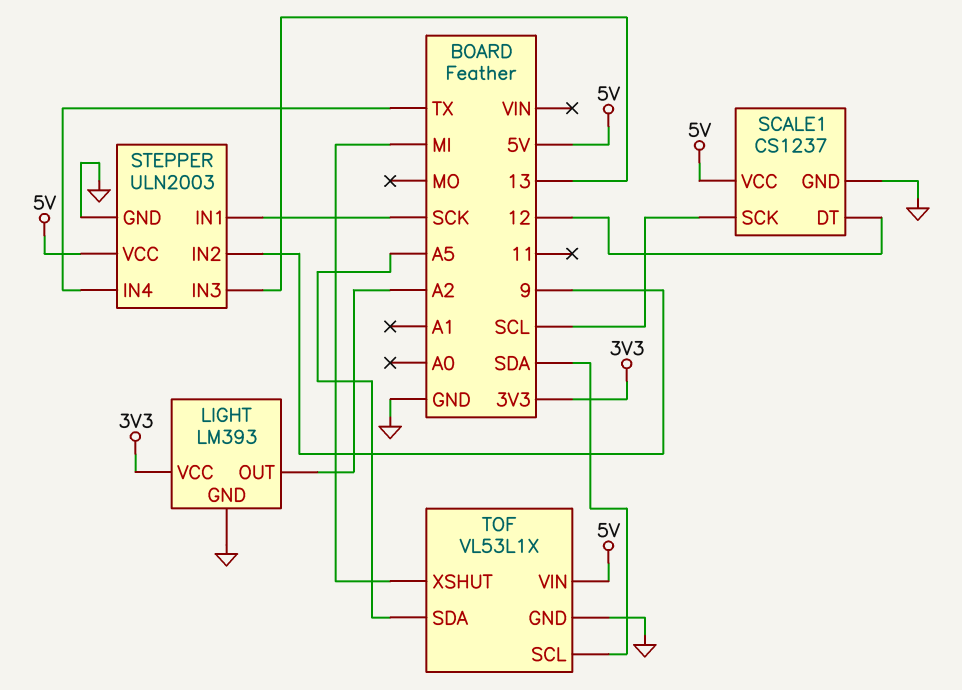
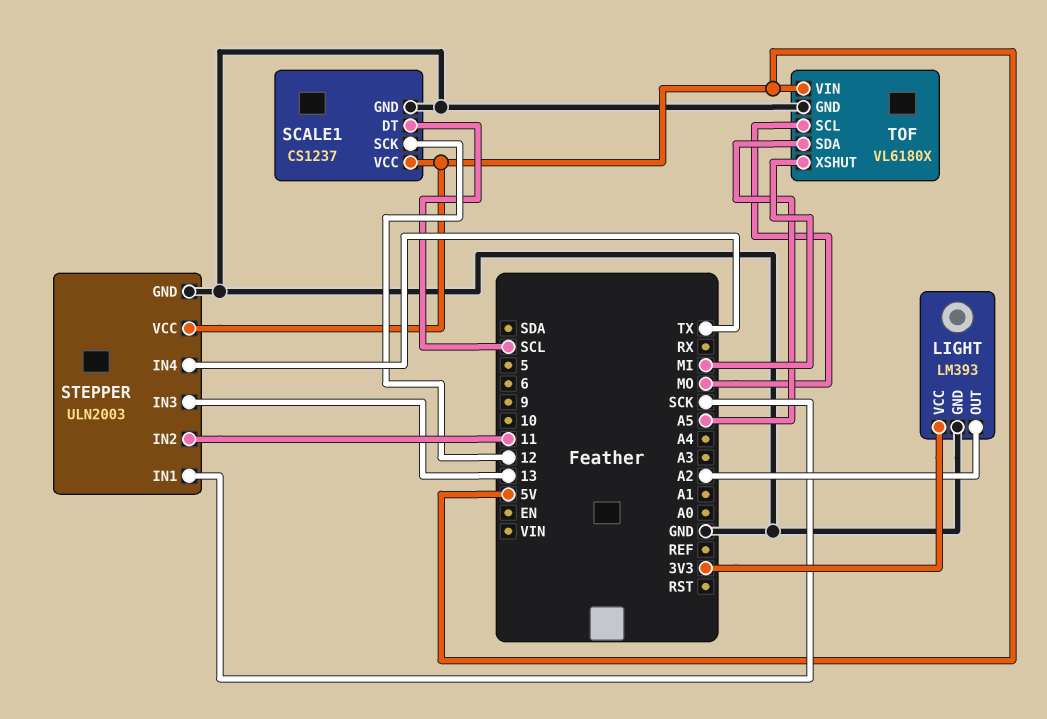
SCALE1 pin DT: 12 -> SCL
SCALE1 pin SCK: SCL -> 12
STEPPER pin IN2: 9 -> 11
TOF: VL53L1X -> VL6180X
TOF pin SCL: SDA -> MO

